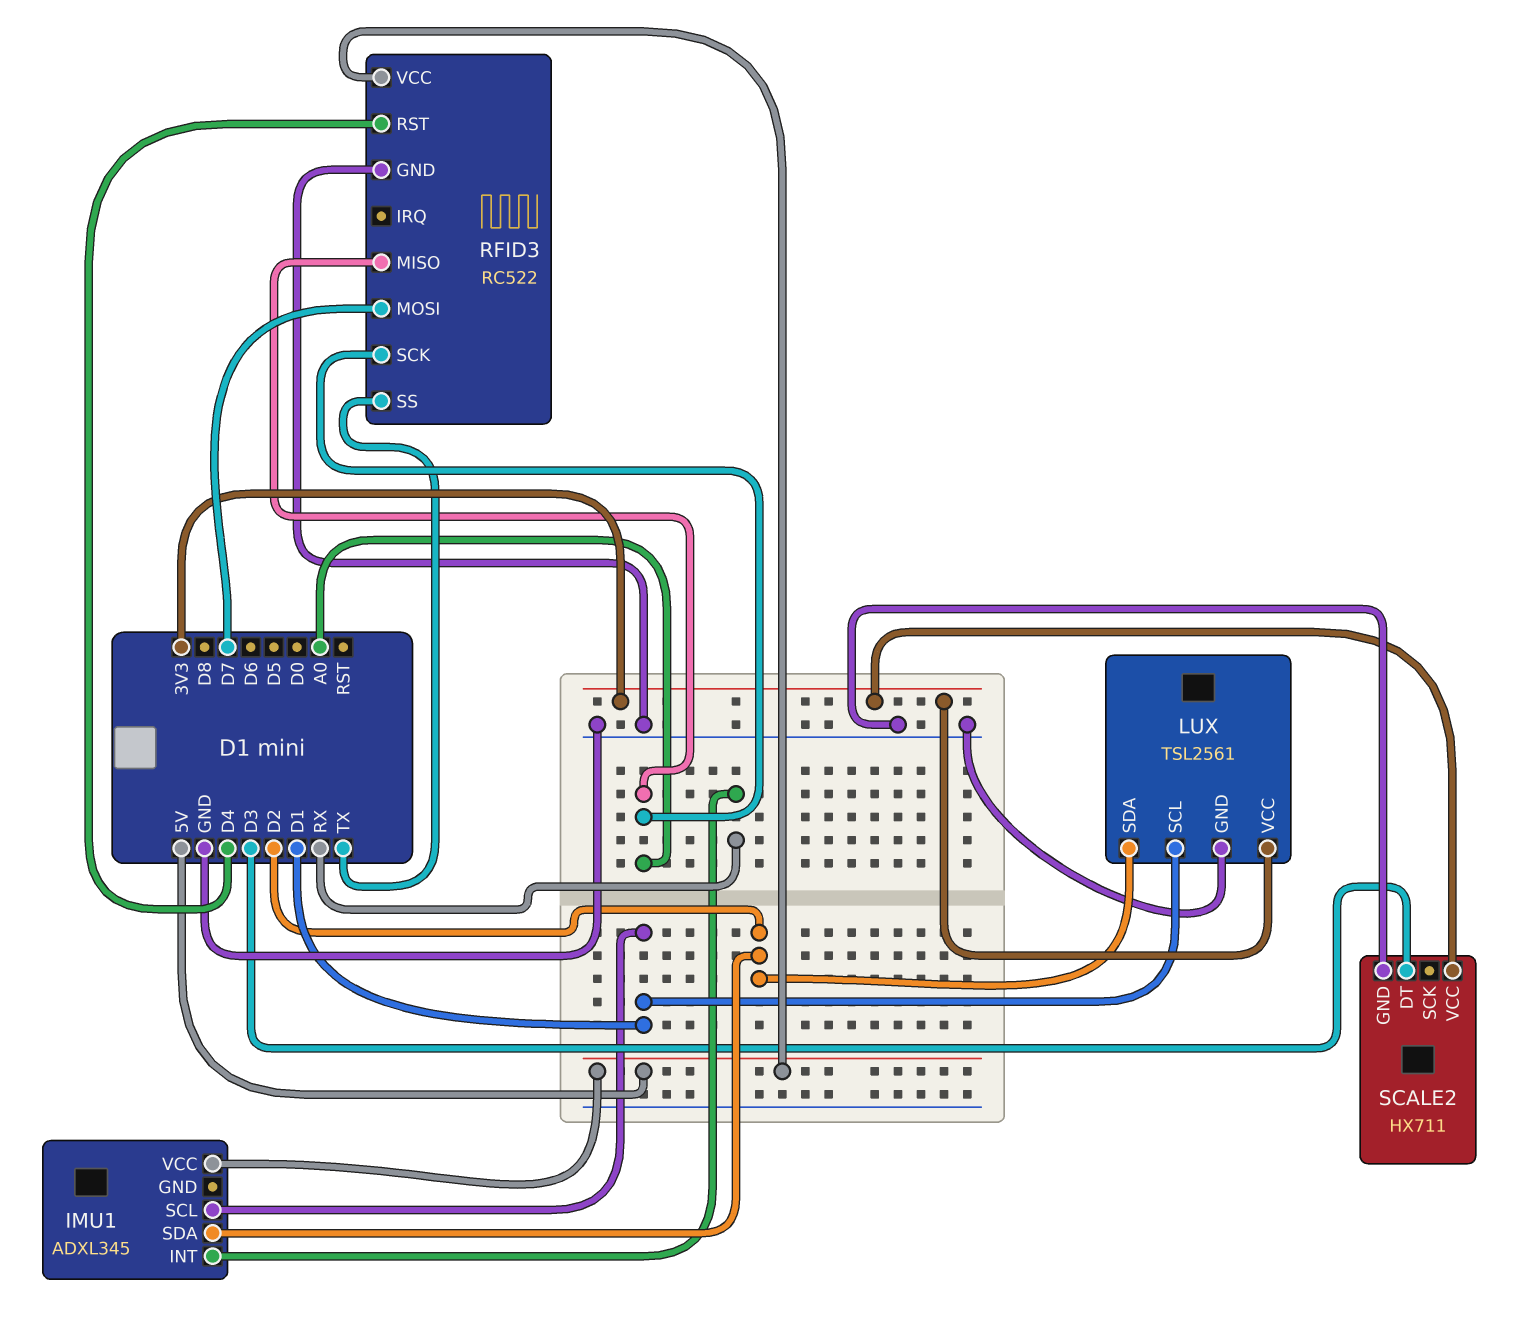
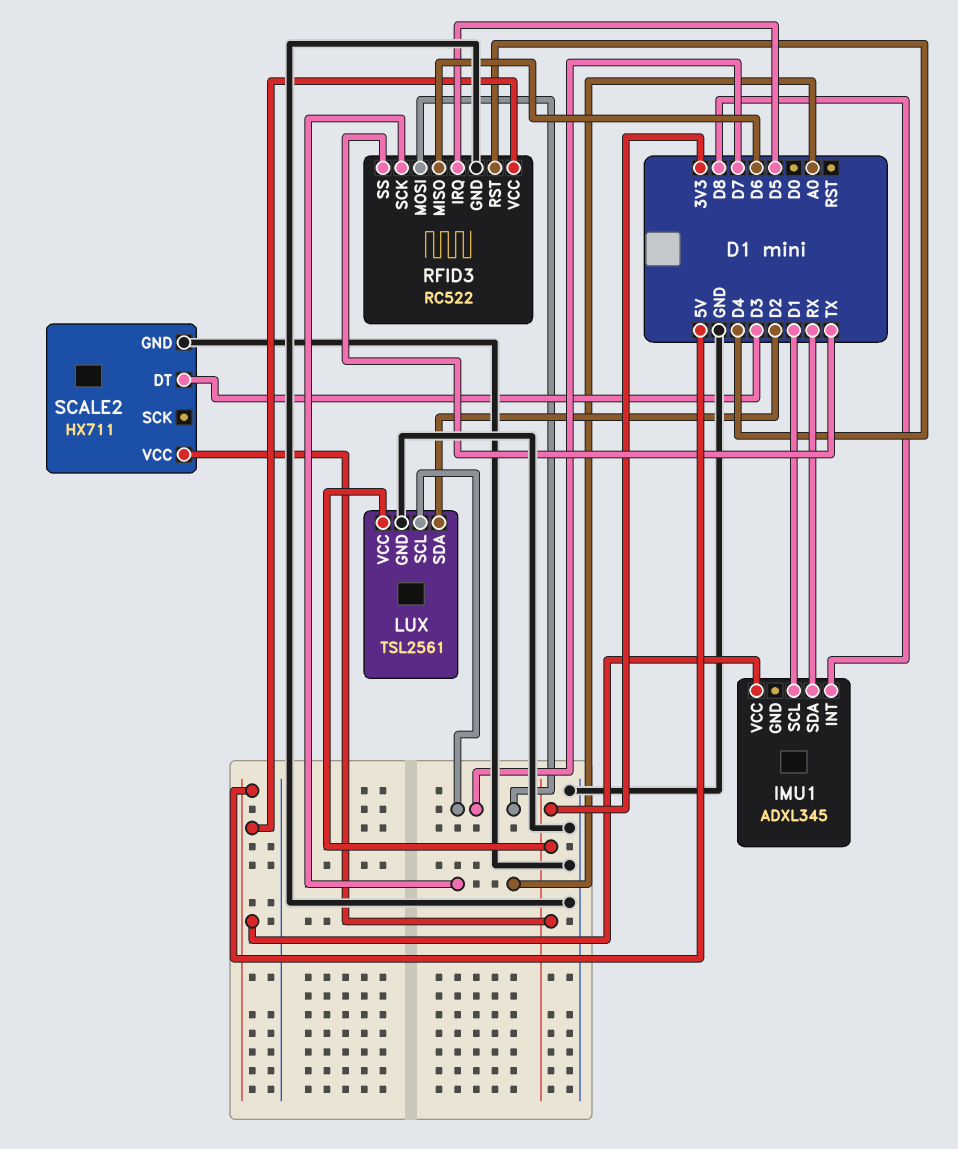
IMU1 pin INT: RX -> D8
IMU1 pin SDA: D2 -> RX
LUX pin SCL: D1 -> D7
RFID3 pin IRQ: none -> D5
RFID3 pin MISO: A0 -> D6

